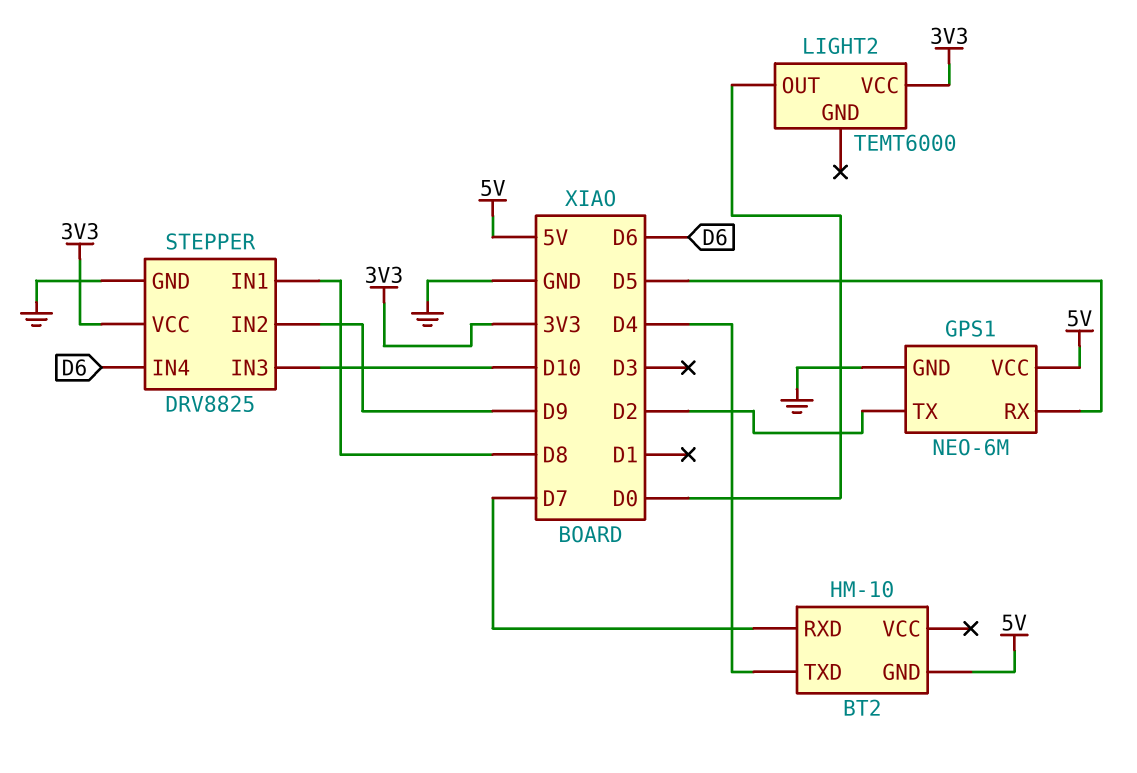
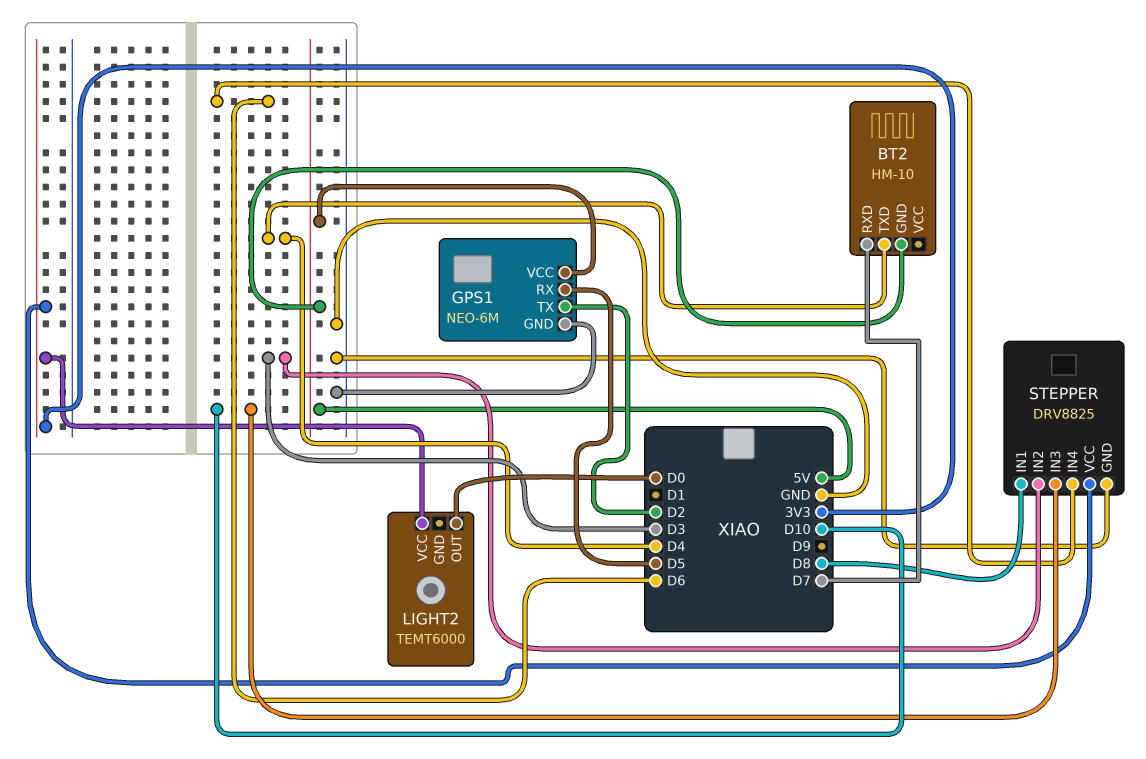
STEPPER pin IN2: D9 -> D3

